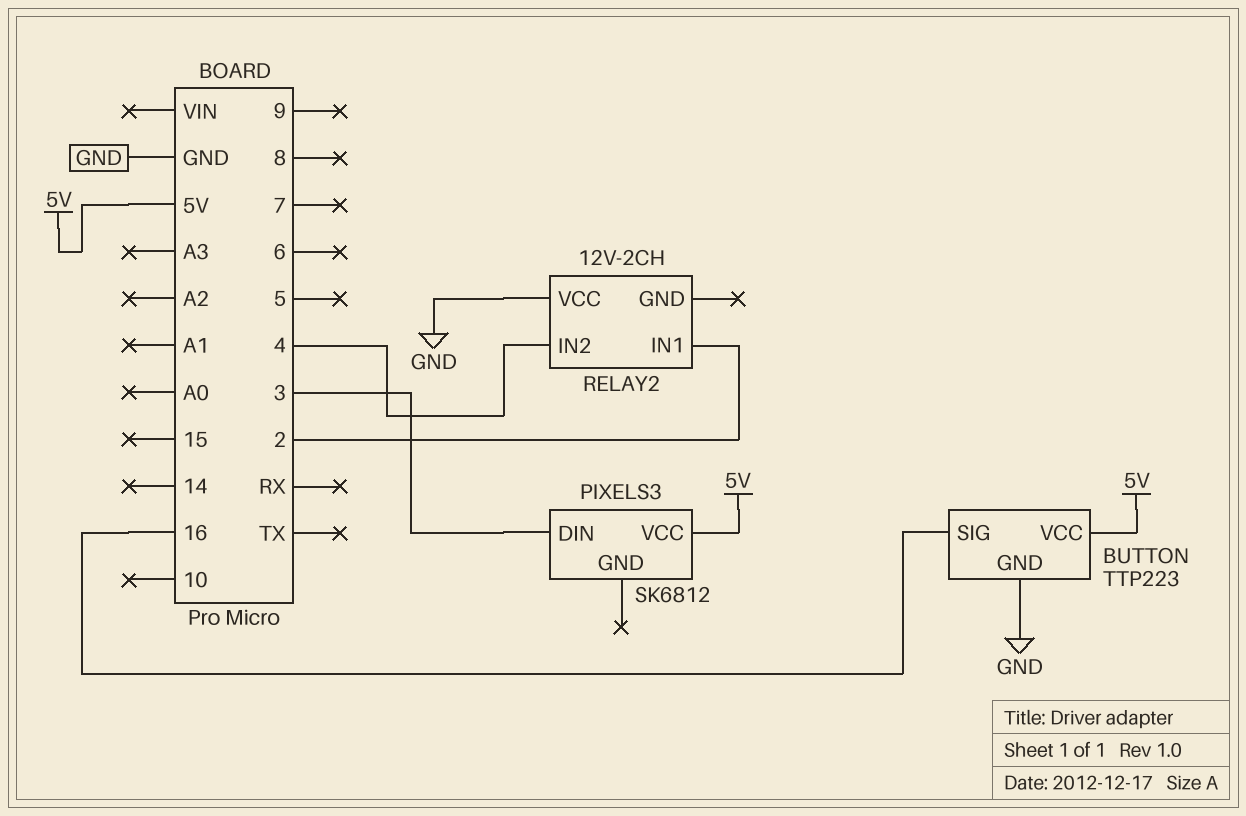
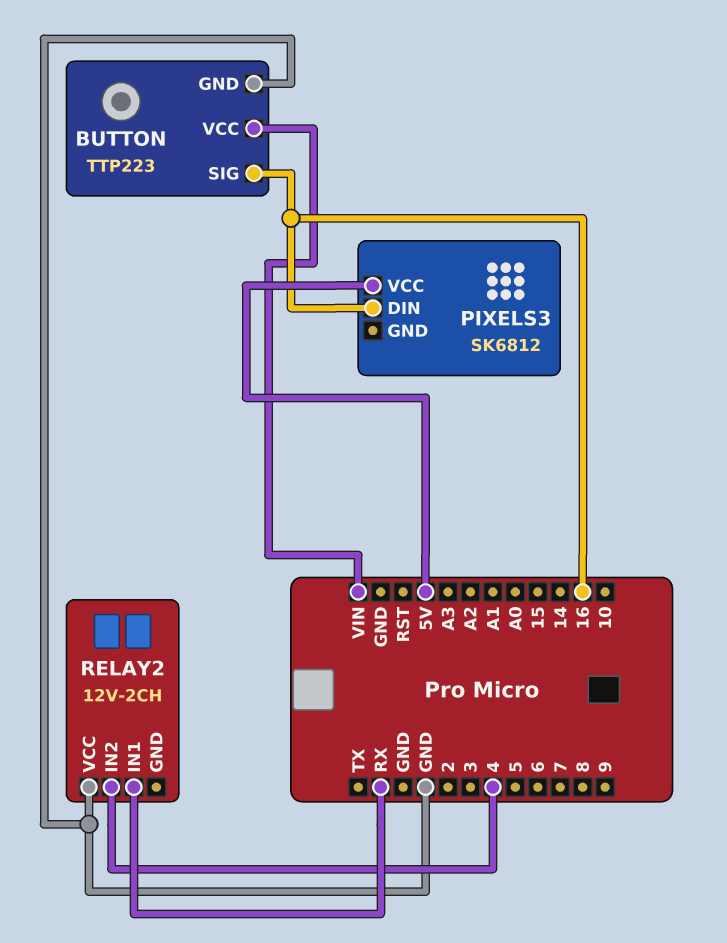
BUTTON pin VCC: 5V -> VIN
PIXELS3 pin DIN: 3 -> 16
RELAY2 pin IN1: 2 -> RX

